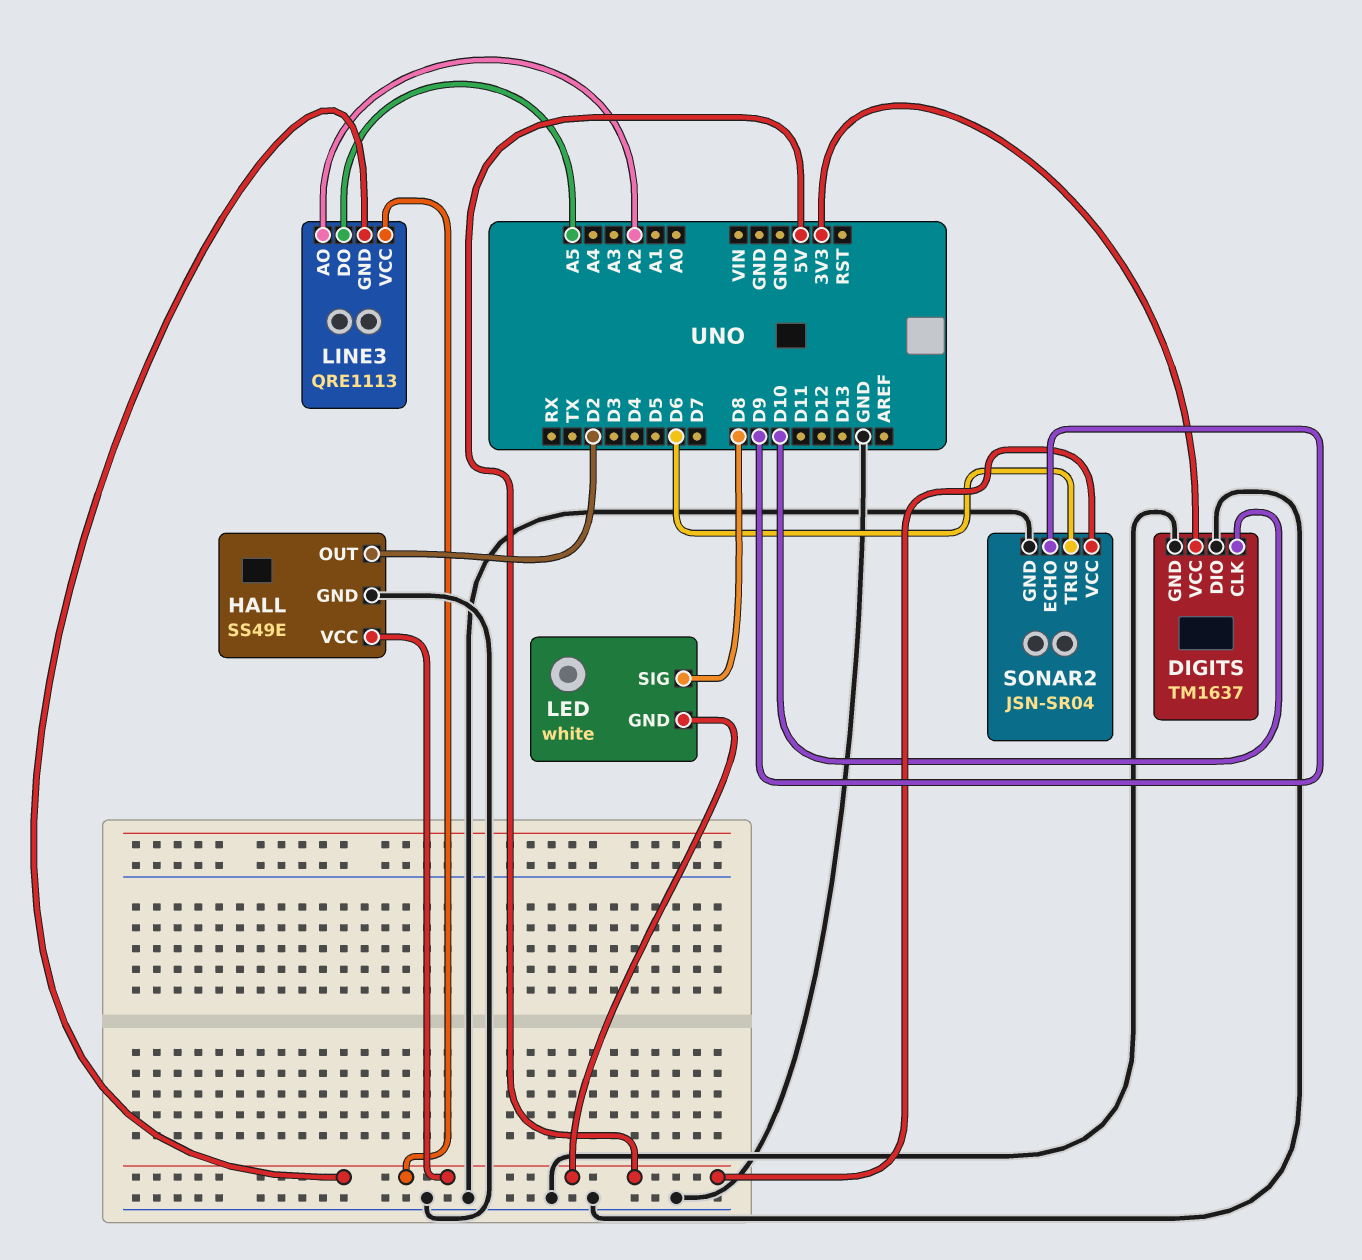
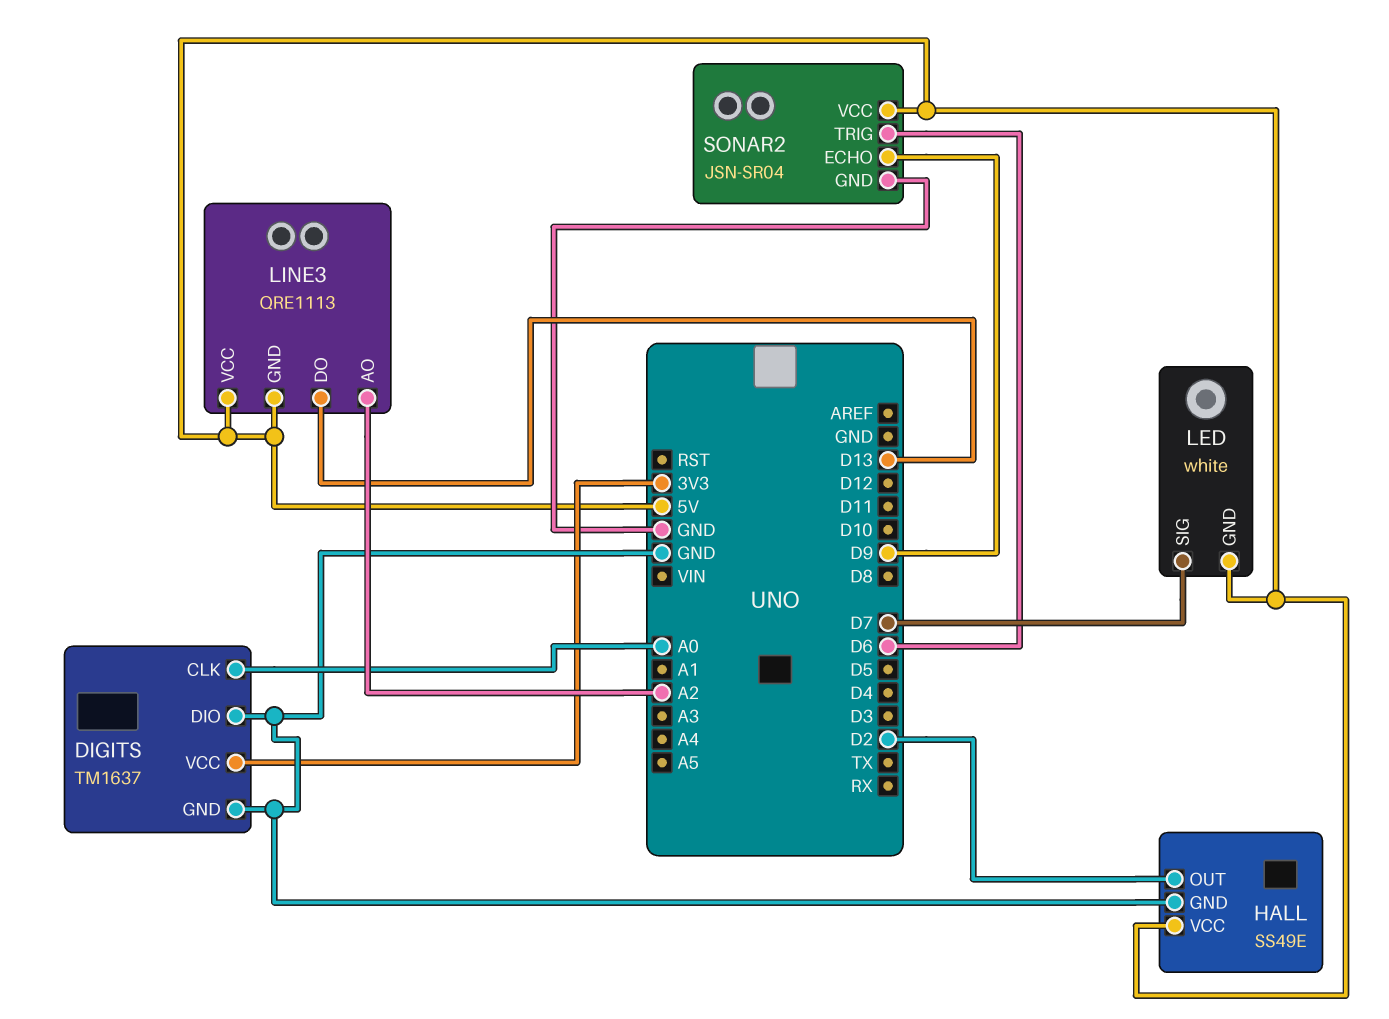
DIGITS pin CLK: D10 -> A0
LED pin SIG: D8 -> D7
LINE3 pin DO: A5 -> D13

